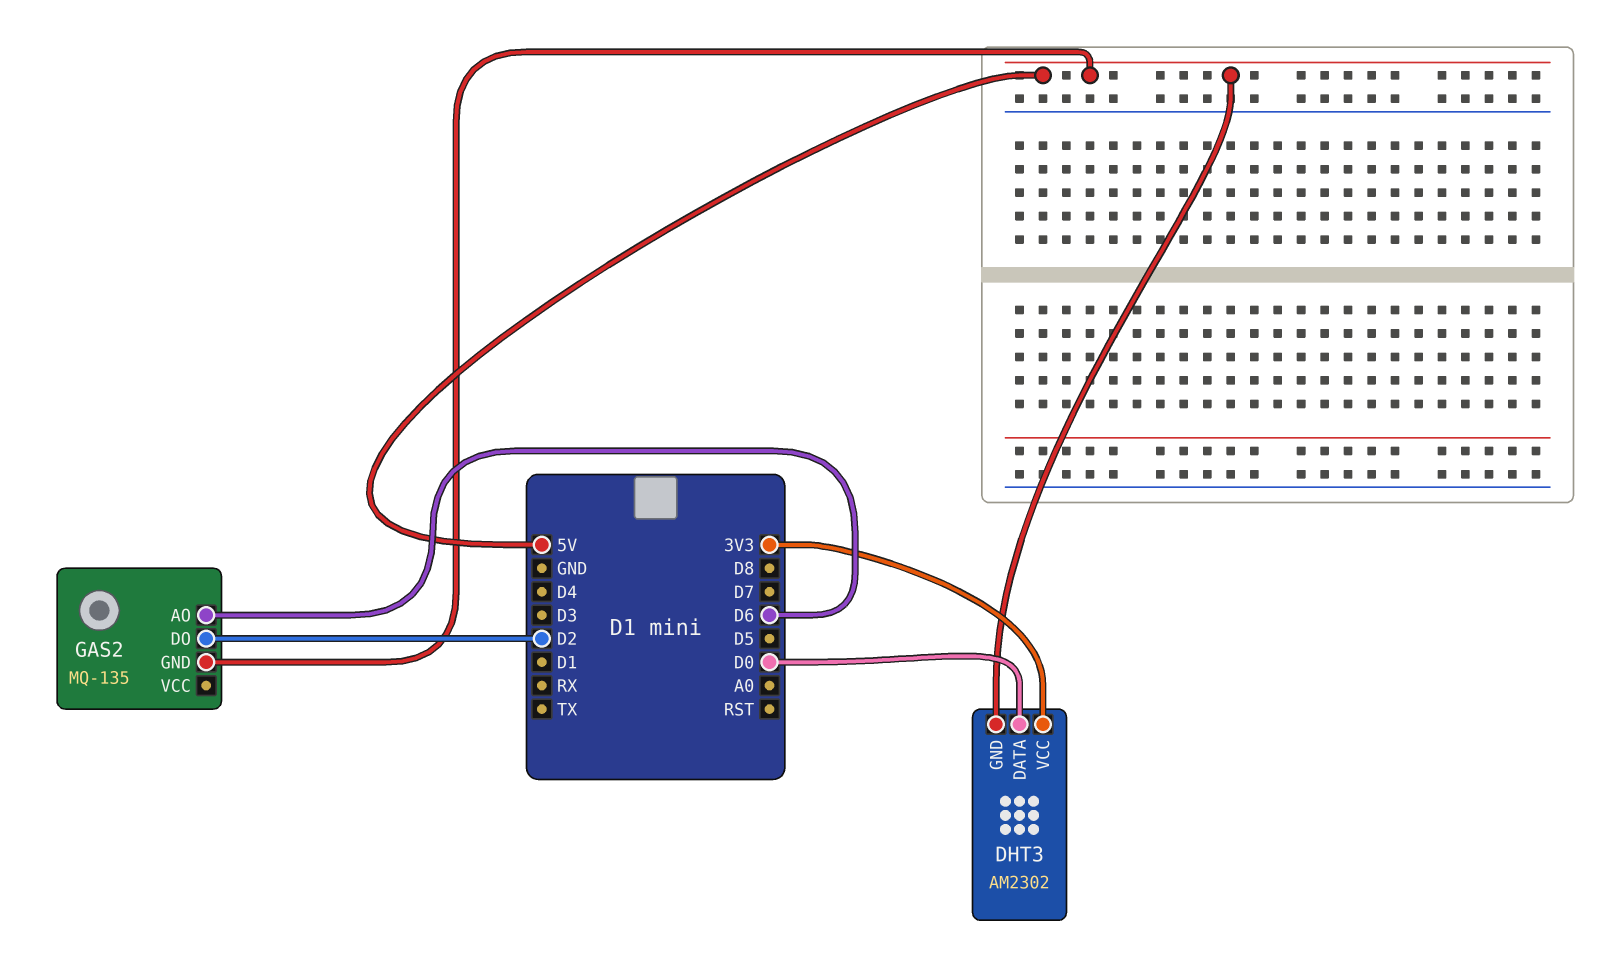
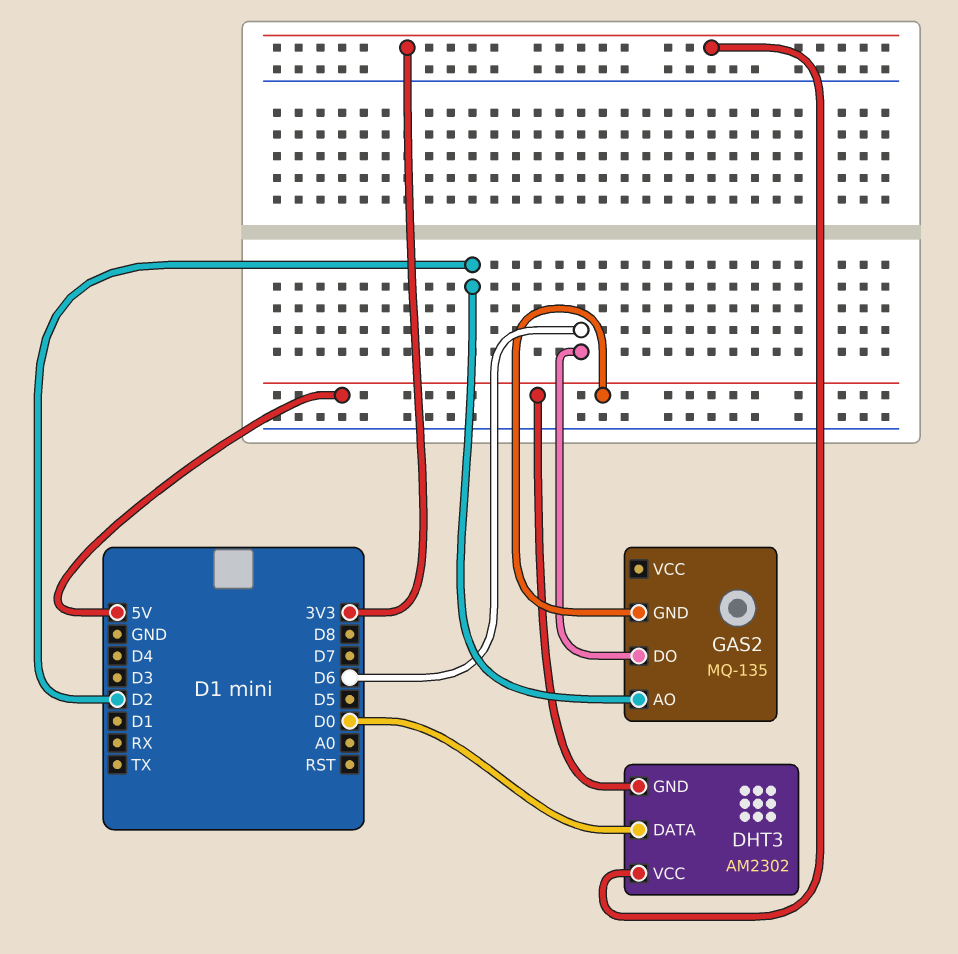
GAS2 pin AO: D6 -> D2
GAS2 pin DO: D2 -> D6

